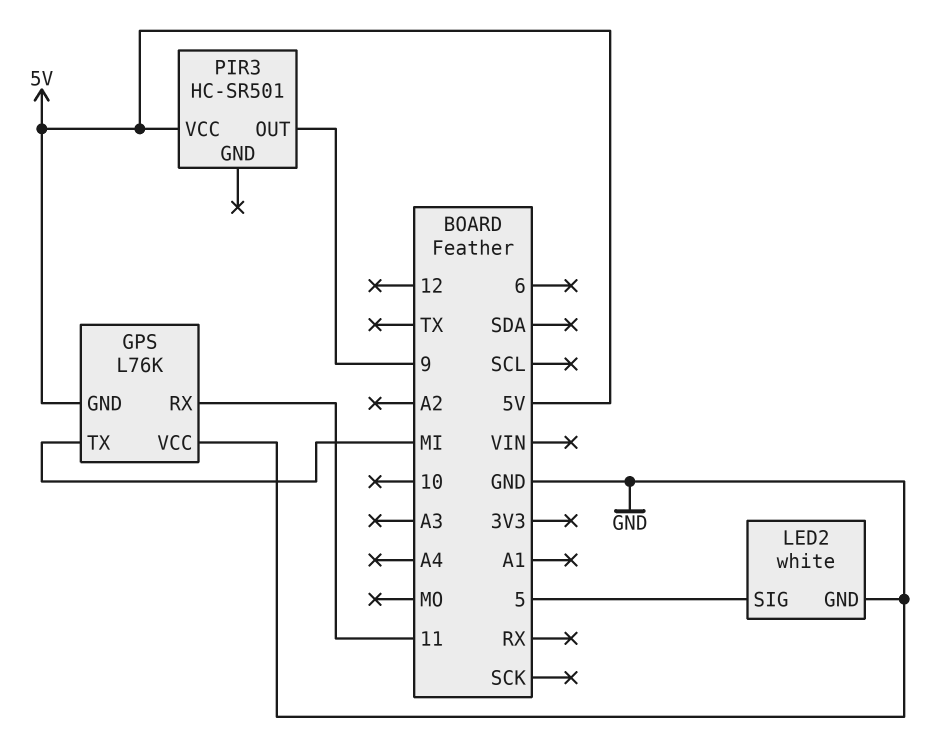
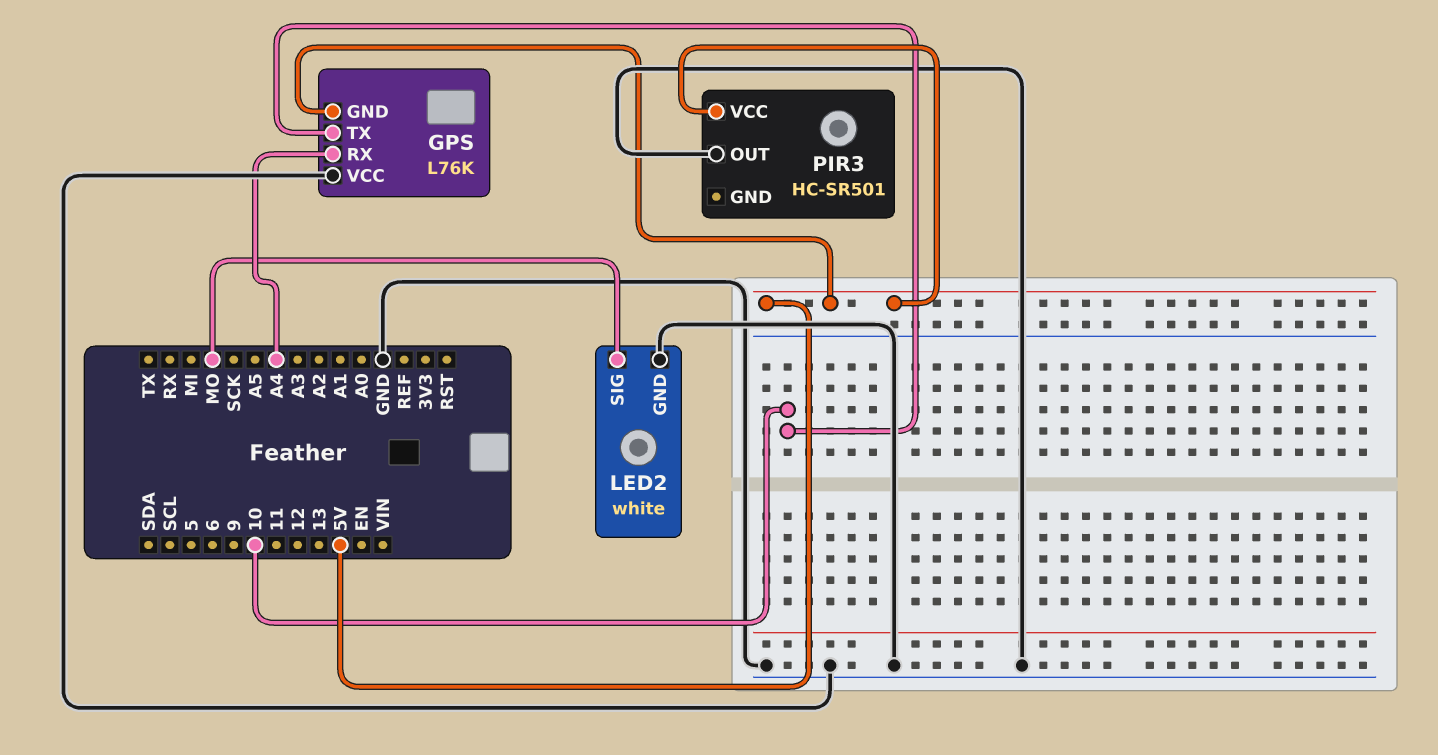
GPS pin RX: 11 -> A4
GPS pin TX: MI -> 10
LED2 pin SIG: 5 -> MO
PIR3 pin OUT: 9 -> GND

